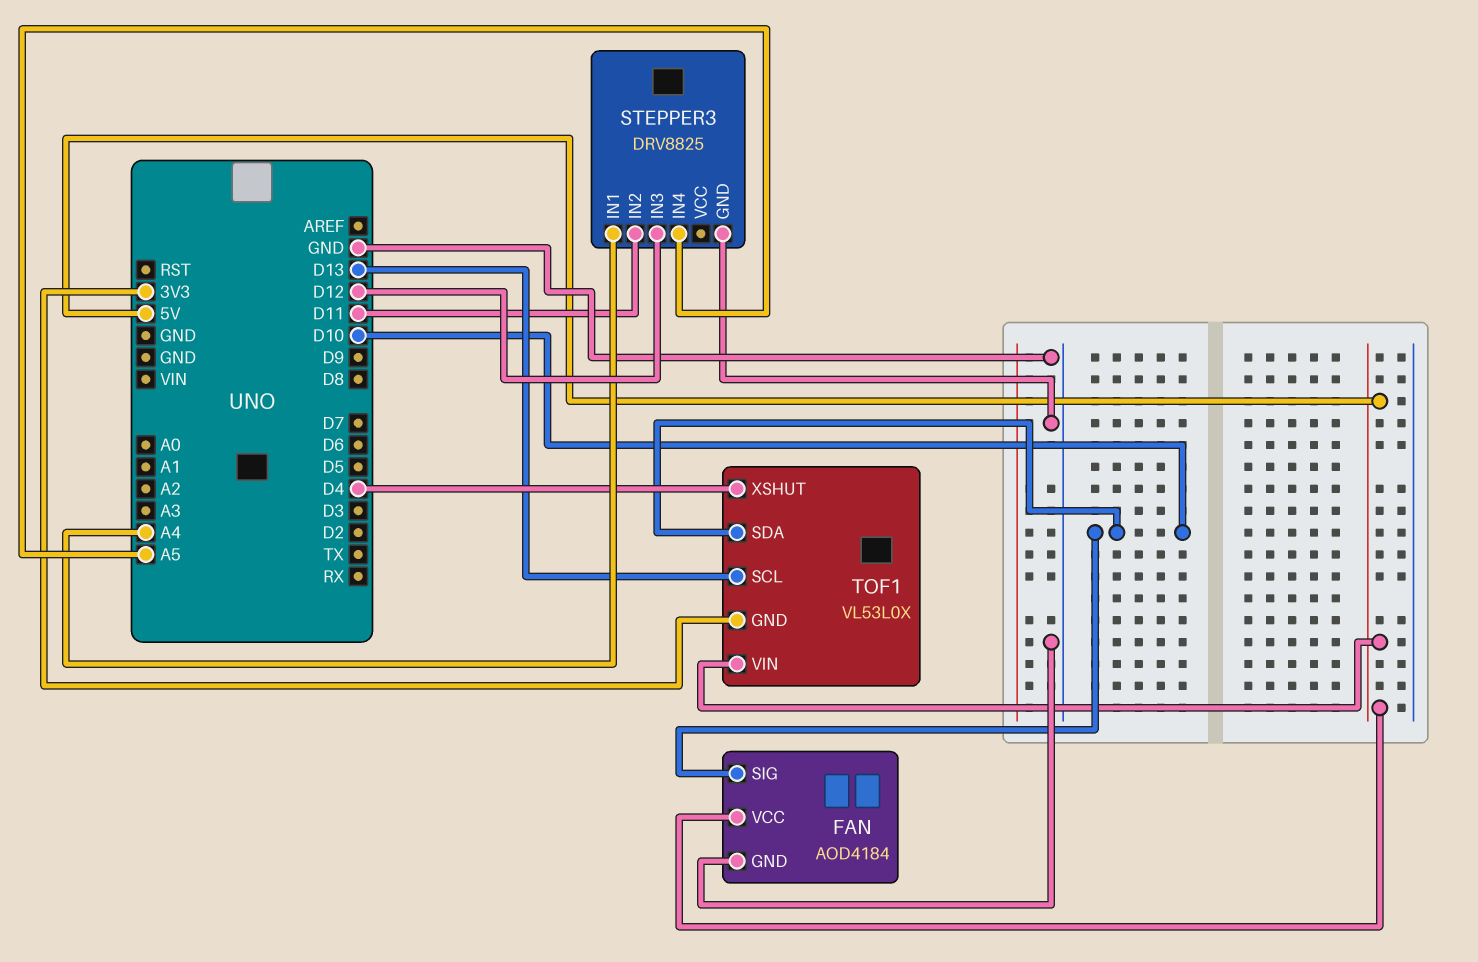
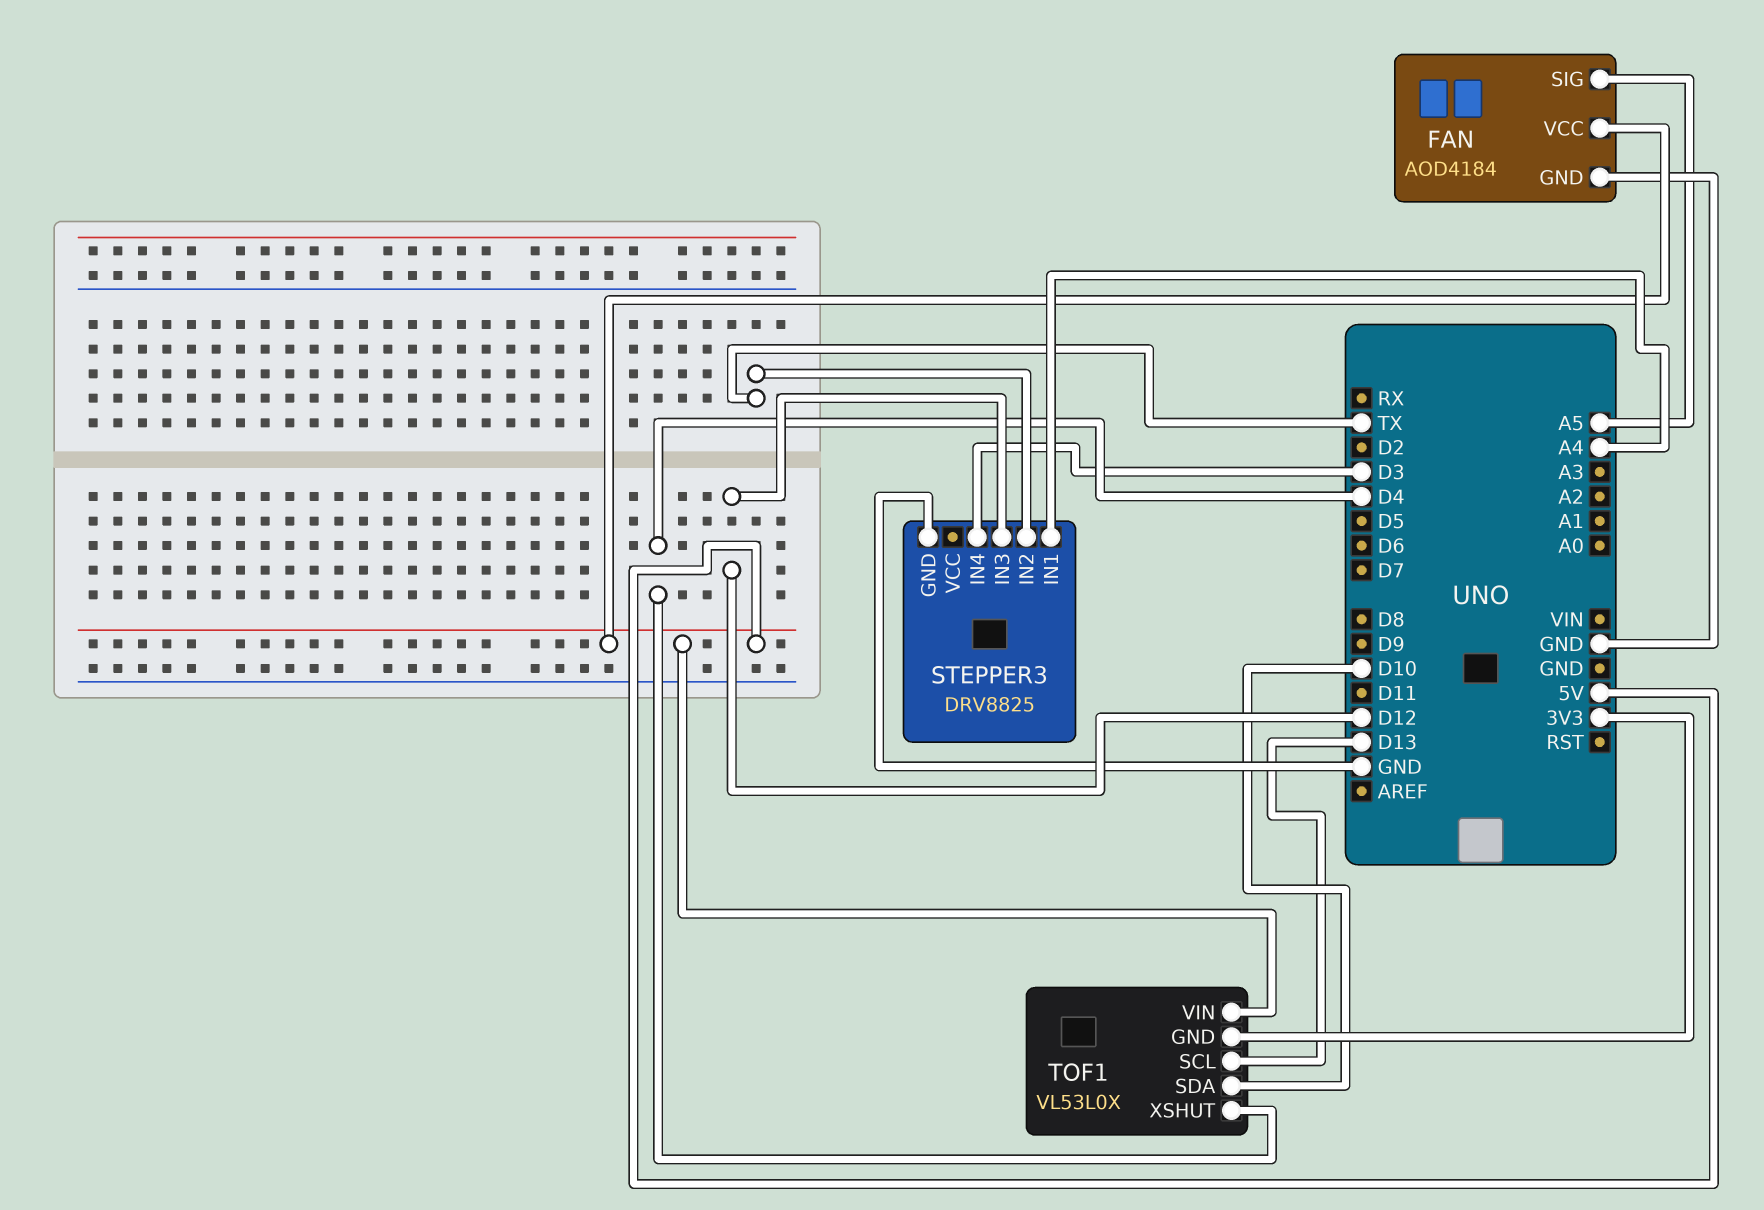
FAN pin SIG: D10 -> A5
STEPPER3 pin IN2: D11 -> TX
STEPPER3 pin IN4: A5 -> D3

